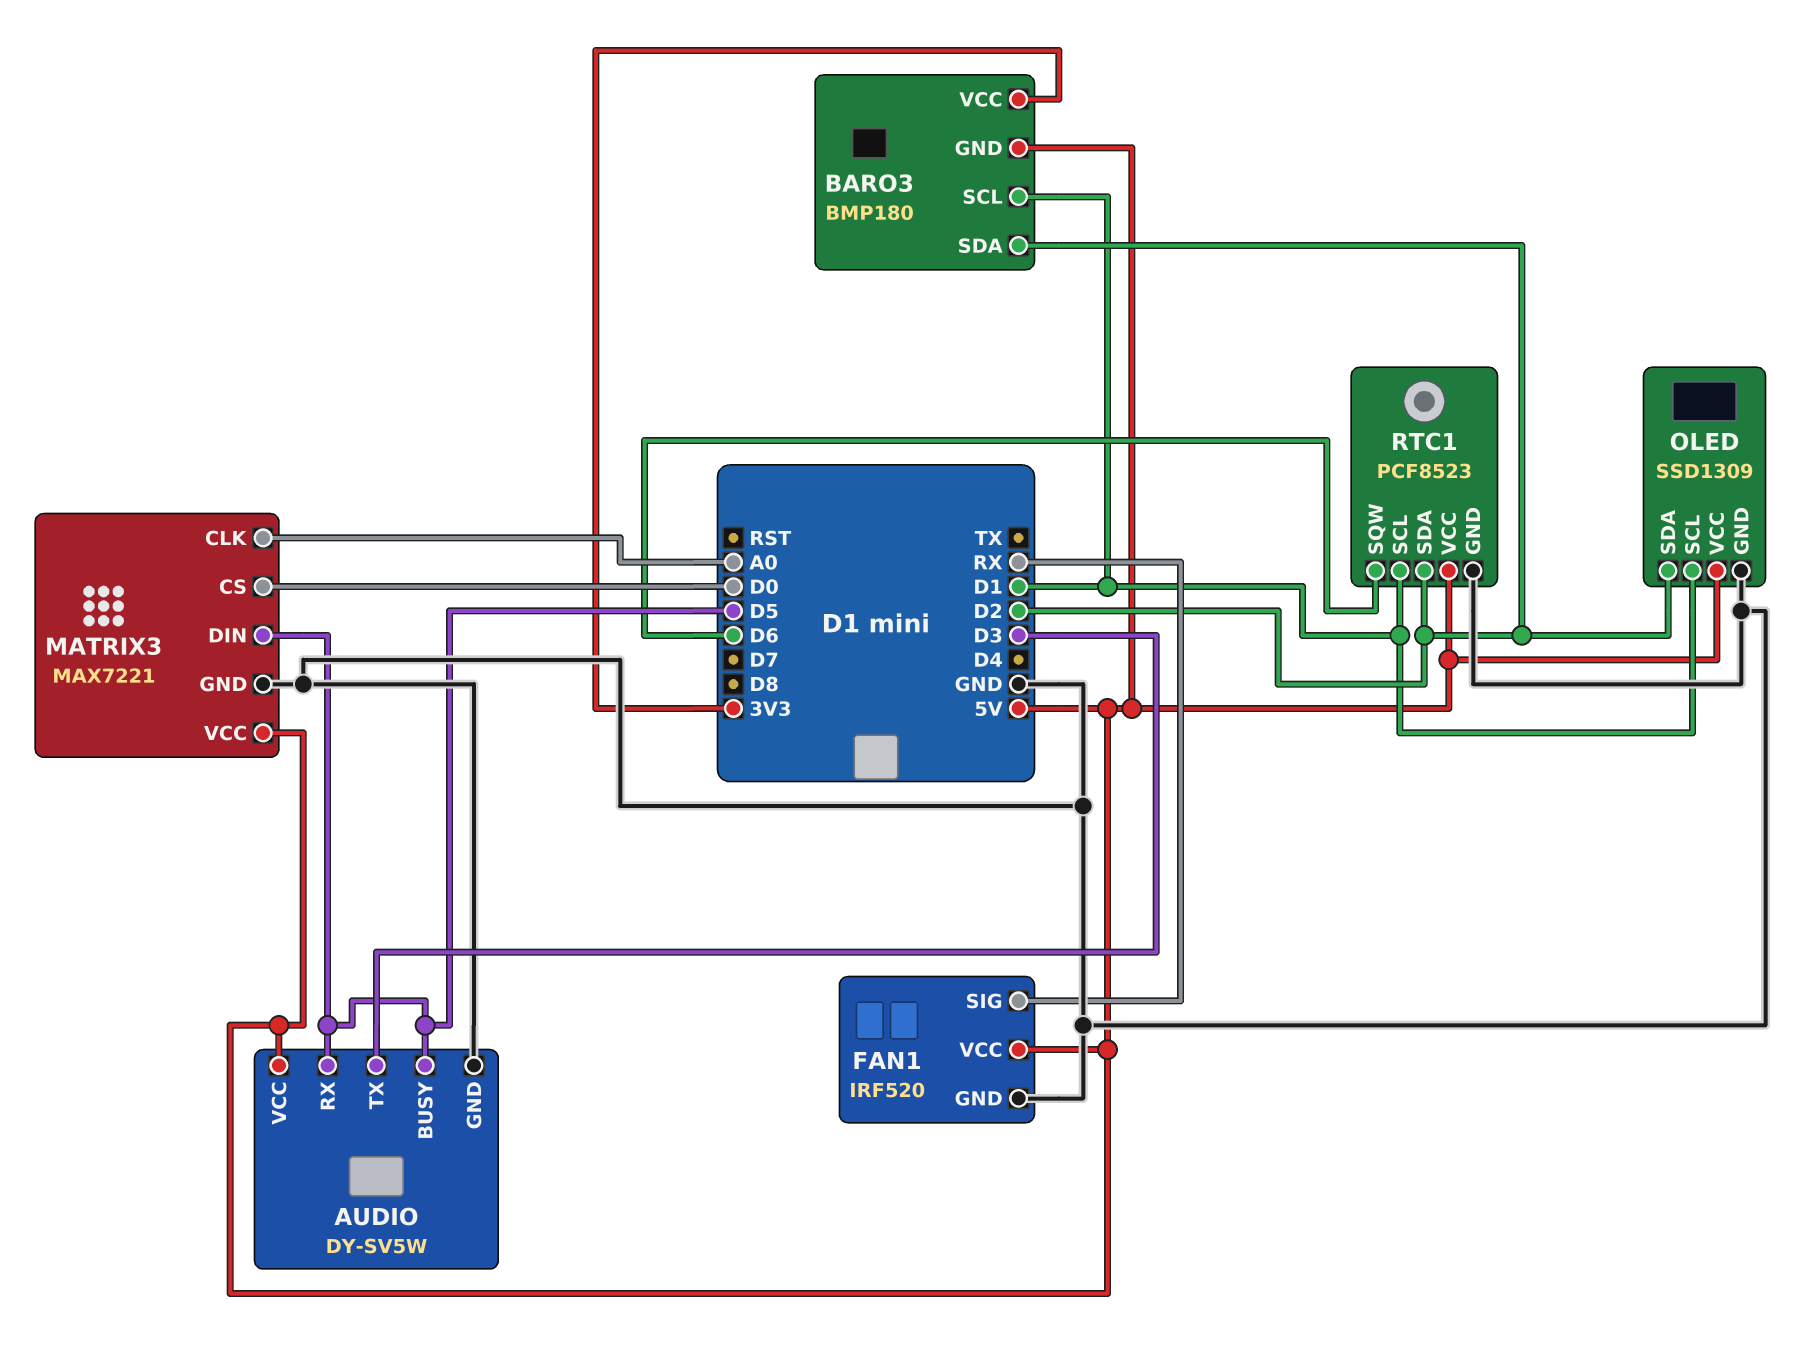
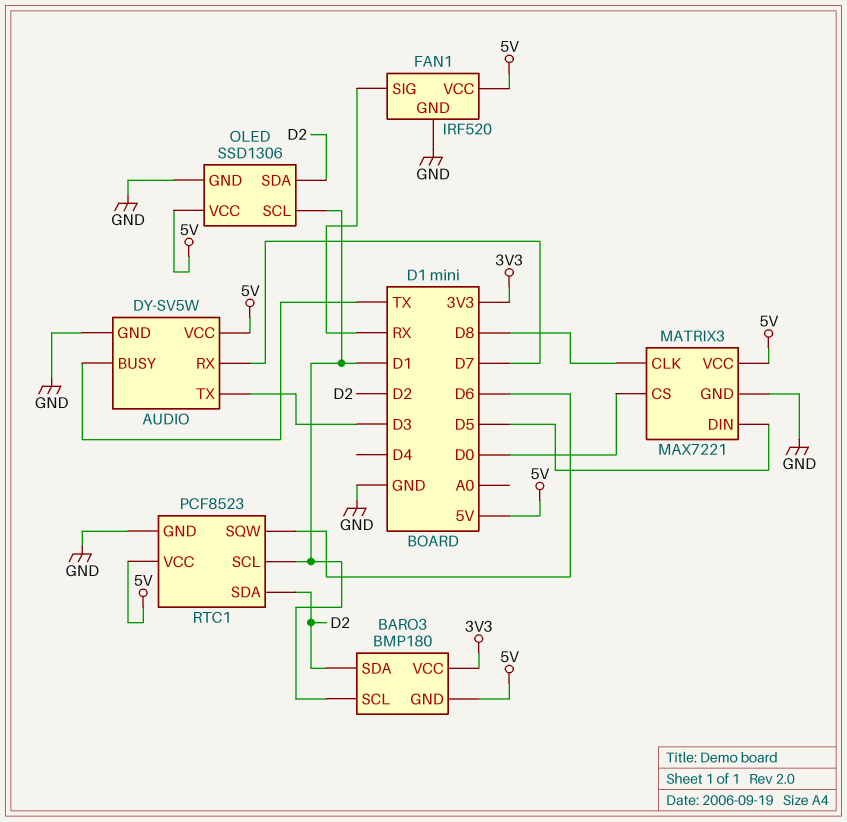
AUDIO pin BUSY: D5 -> TX
AUDIO pin RX: D5 -> D7
MATRIX3 pin CLK: A0 -> D8
OLED: SSD1309 -> SSD1306

